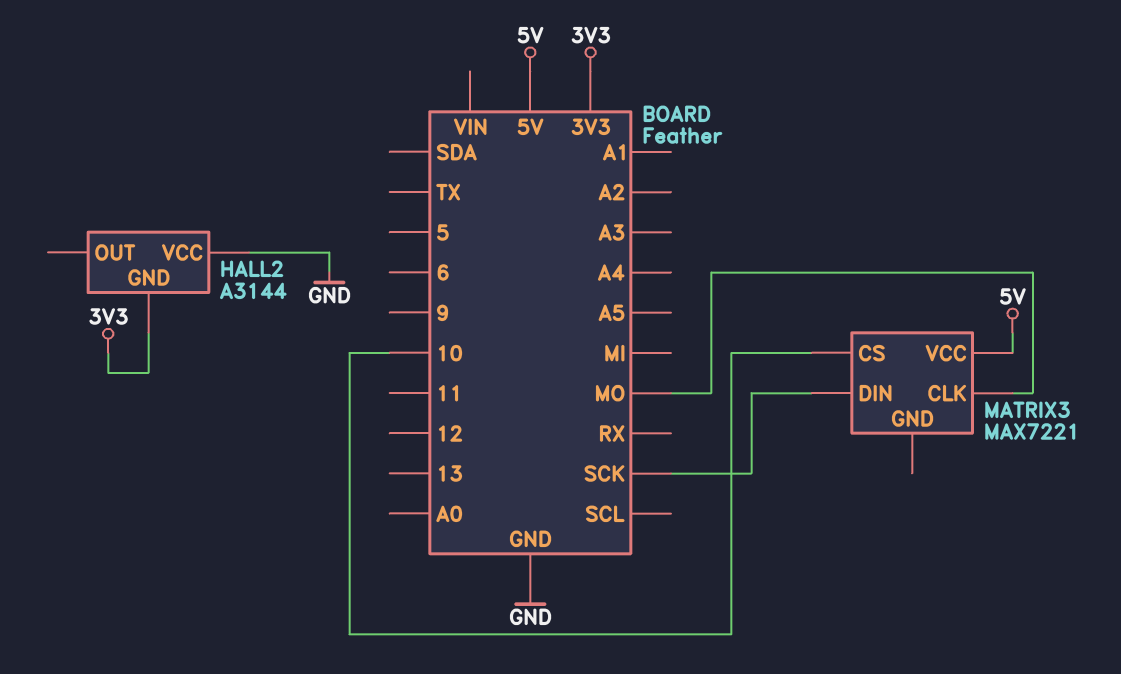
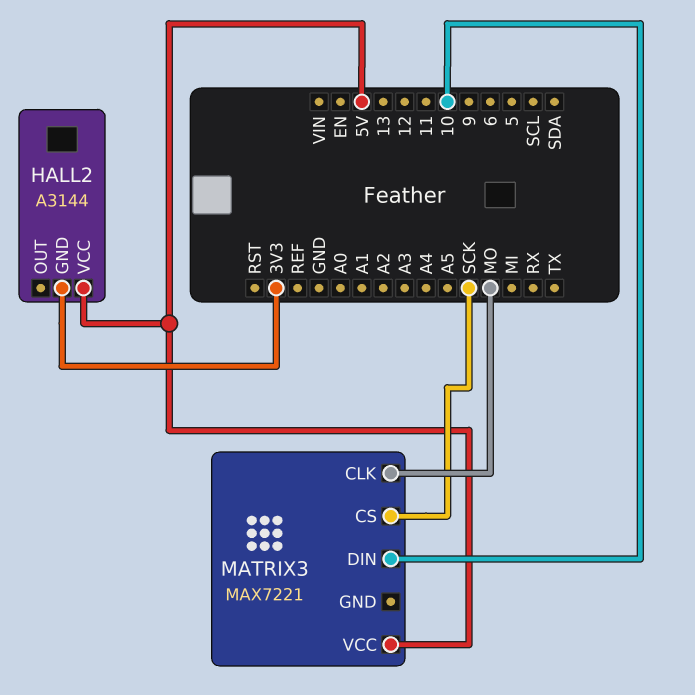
HALL2 pin VCC: GND -> 5V
MATRIX3 pin CS: 10 -> SCK
MATRIX3 pin DIN: SCK -> 10

